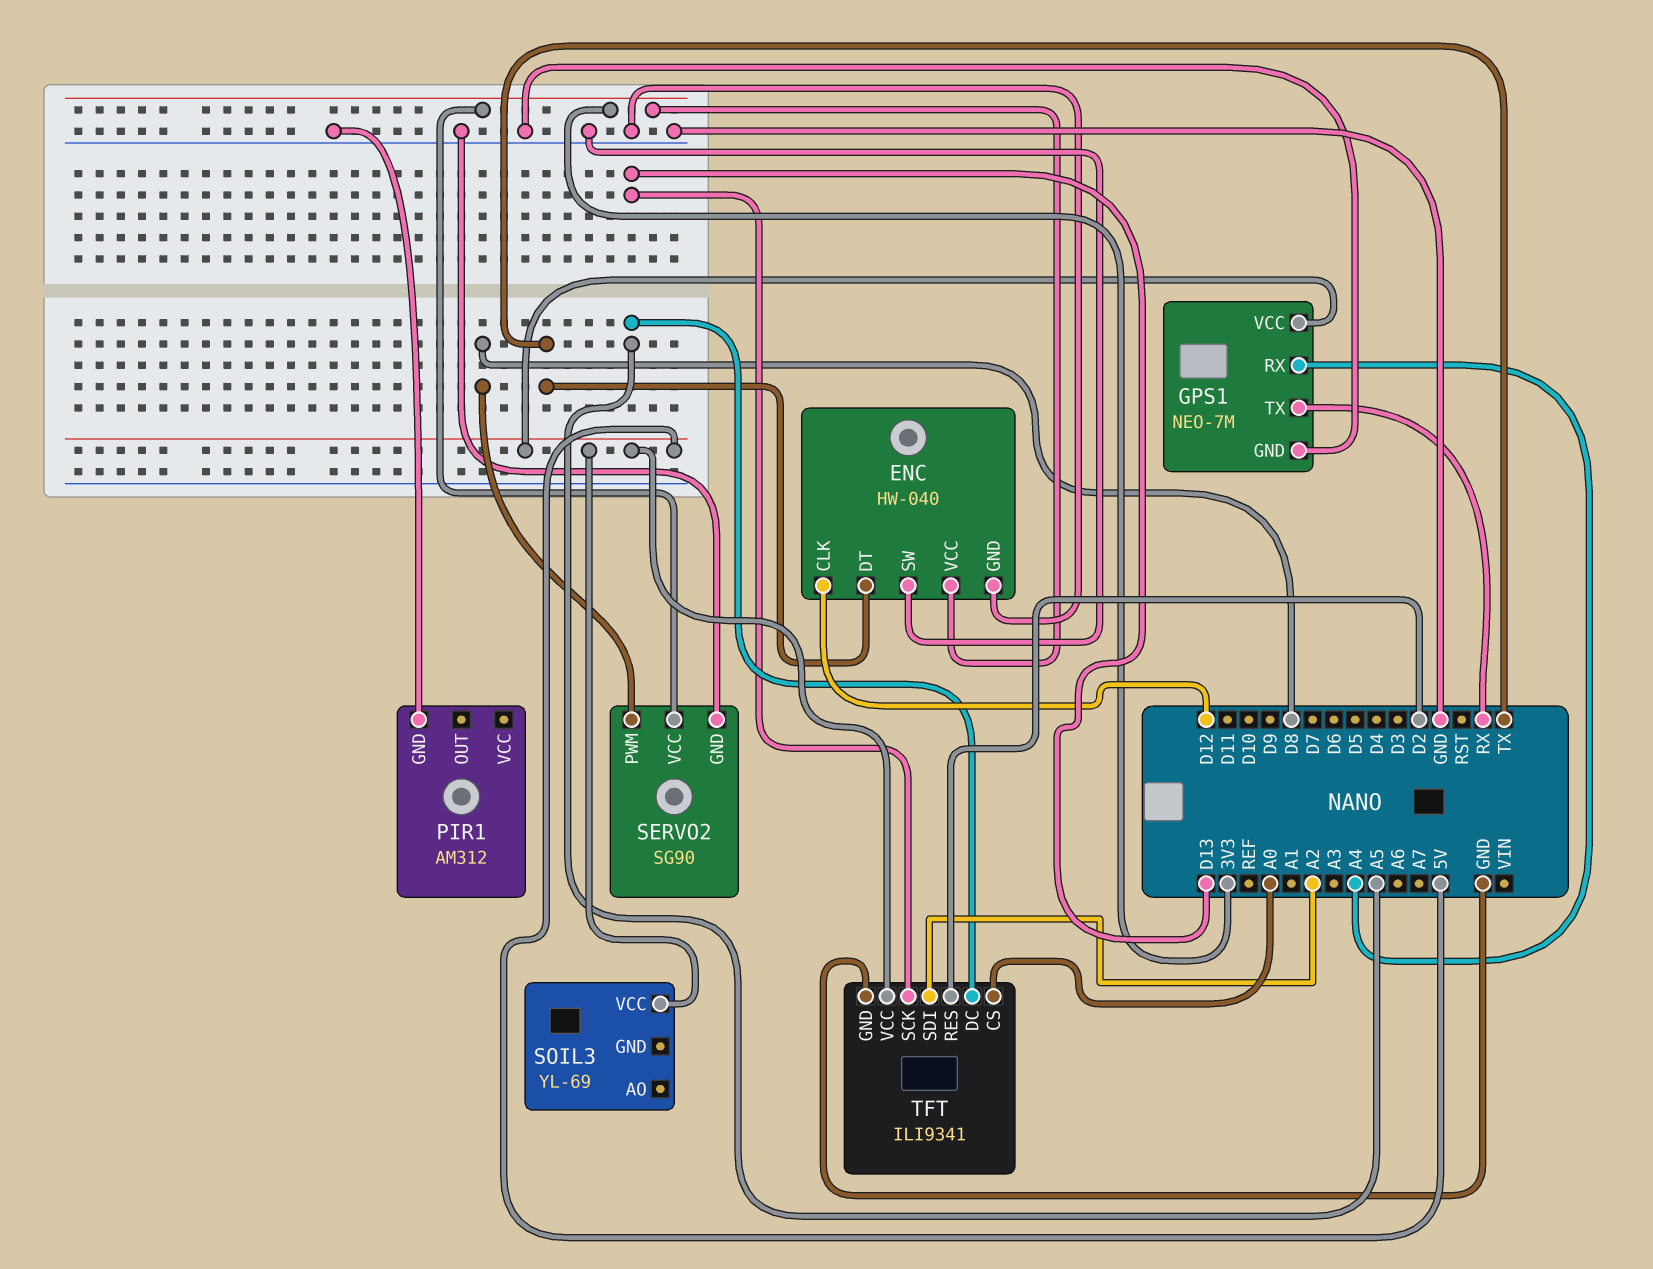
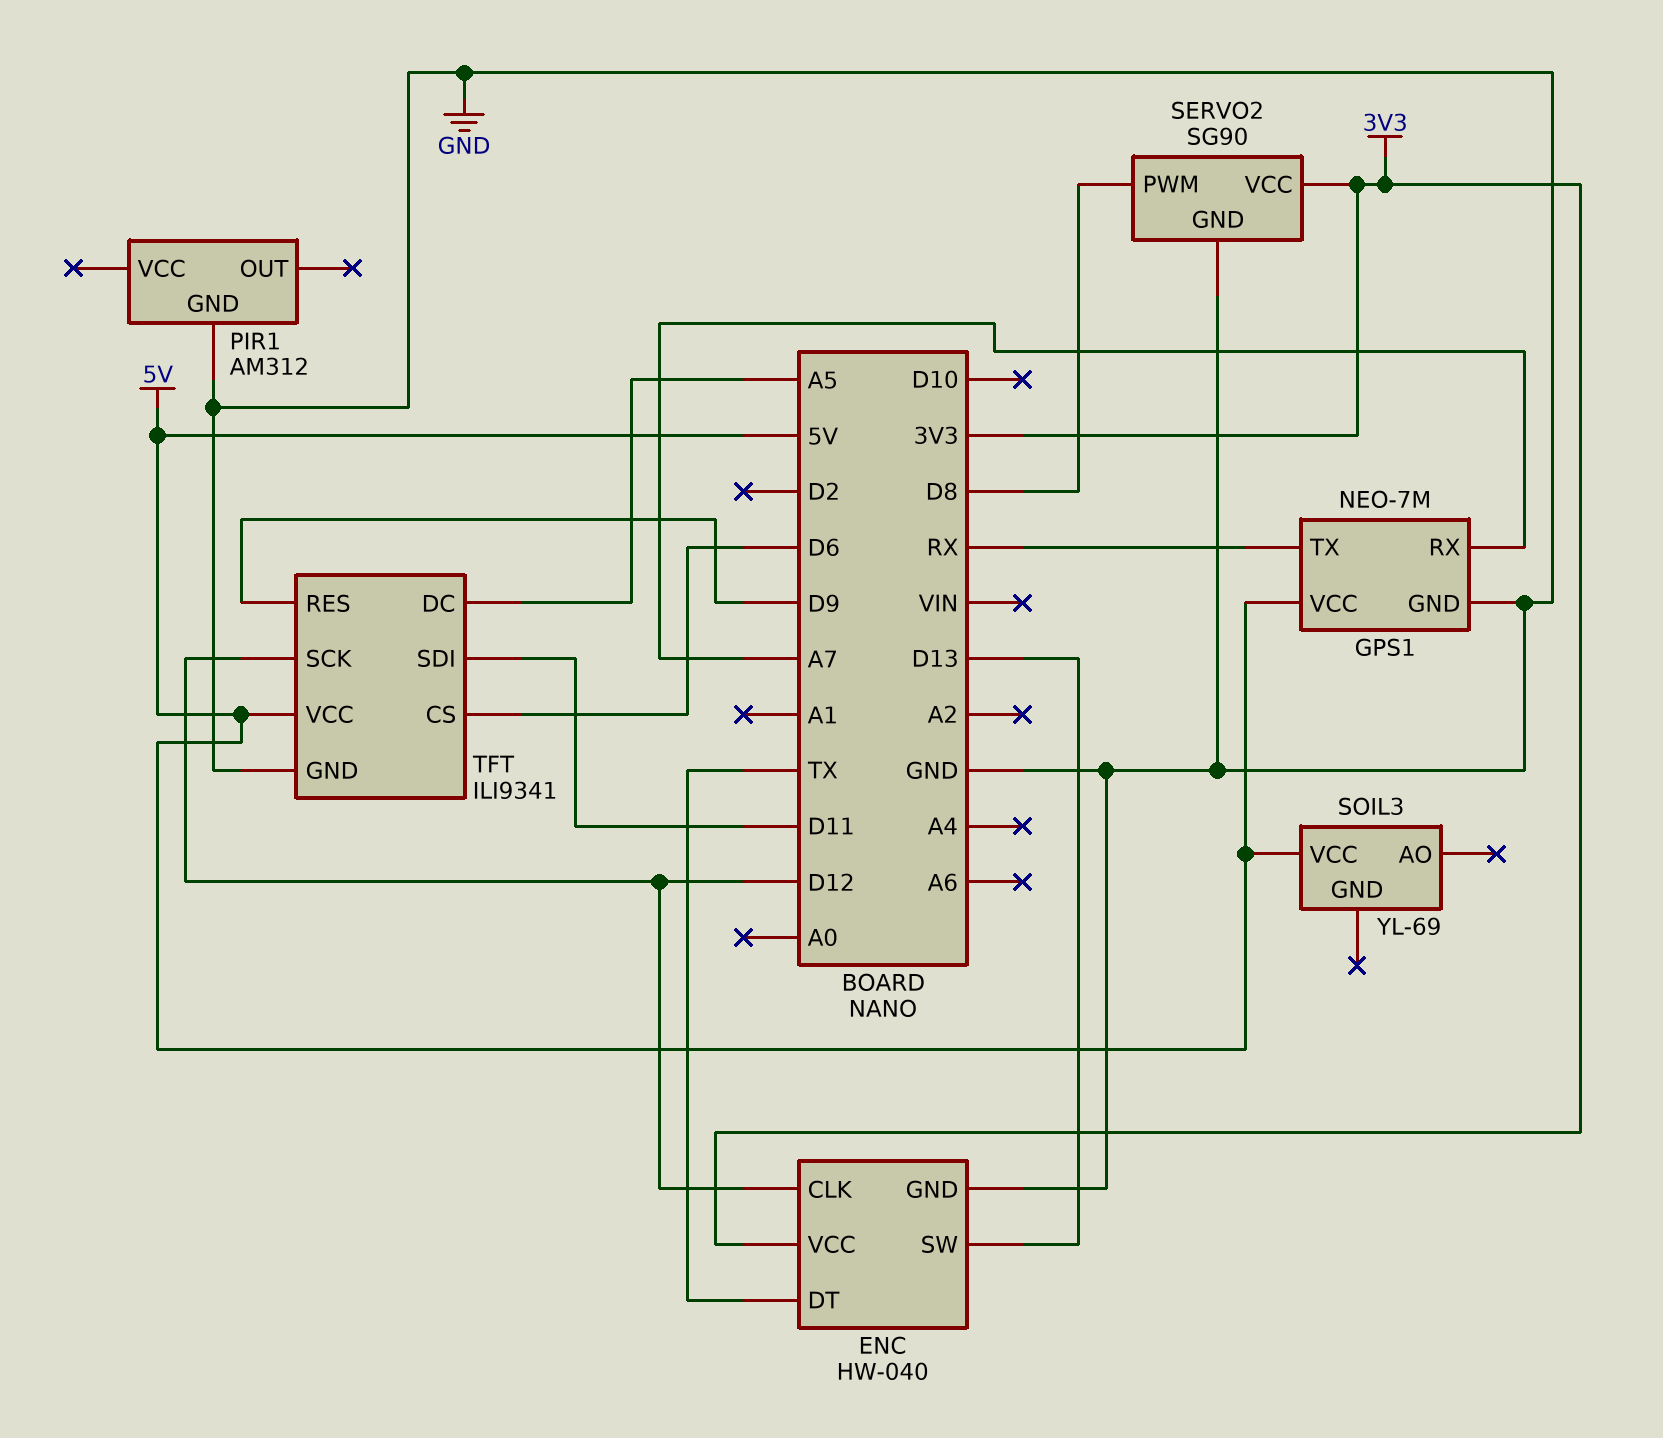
ENC pin SW: GND -> D13
GPS1 pin RX: A4 -> A7
TFT pin CS: A0 -> D6
TFT pin RES: D2 -> D9
TFT pin SCK: D13 -> D12
TFT pin SDI: A2 -> D11

